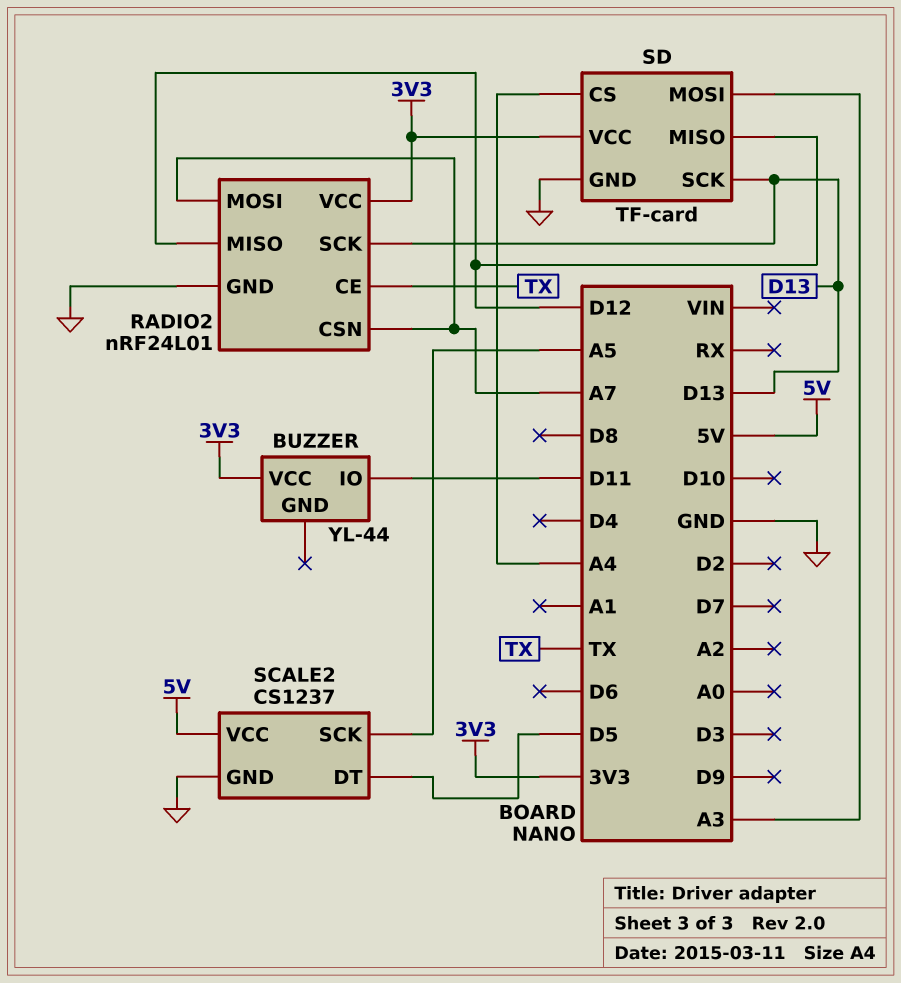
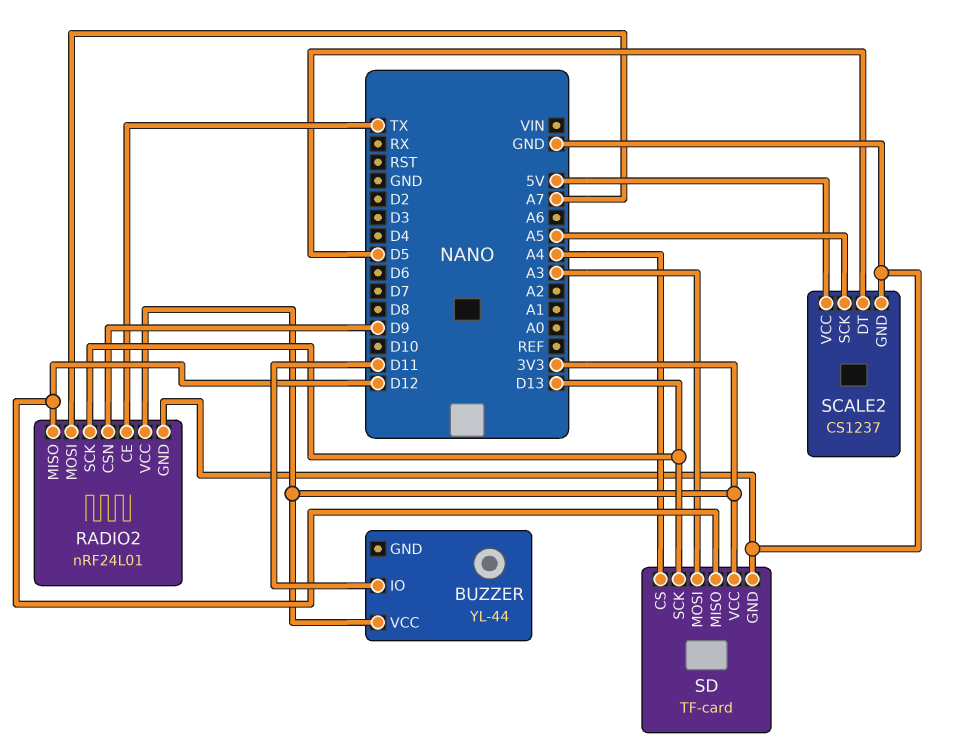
RADIO2 pin CSN: A7 -> D9

